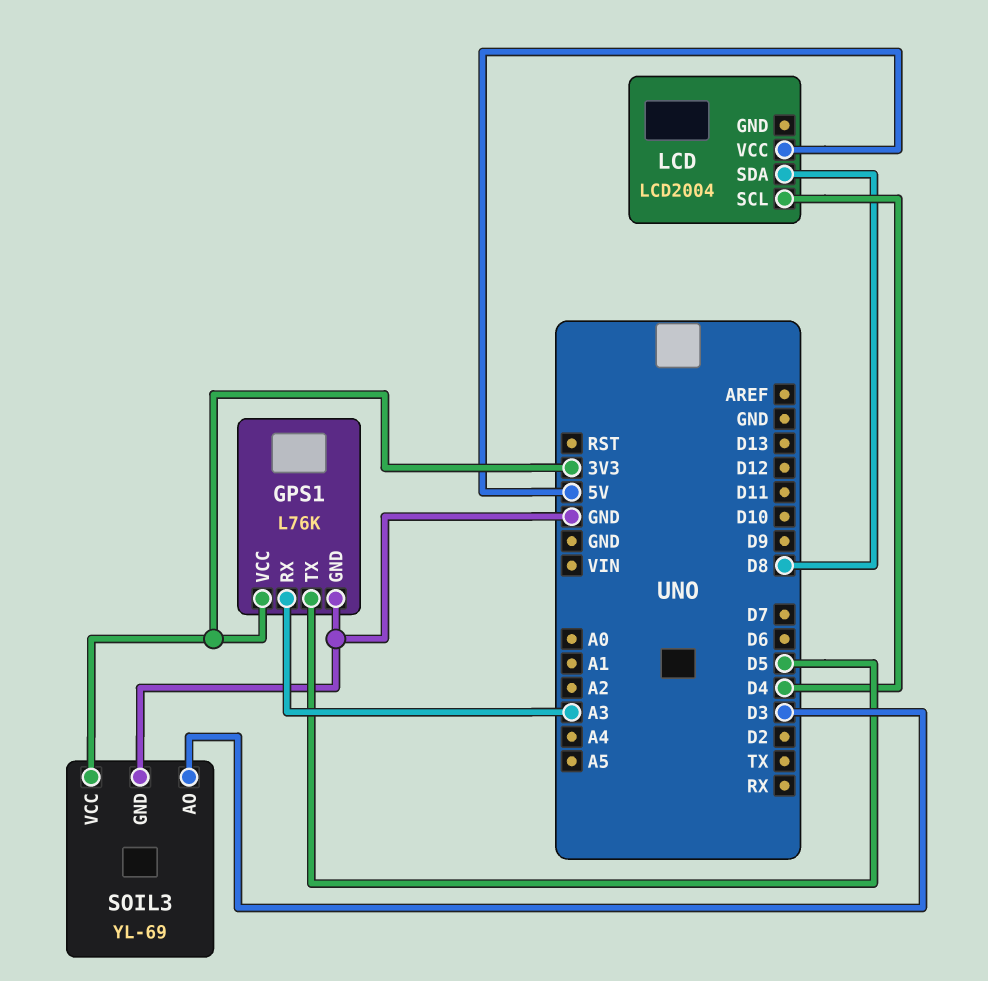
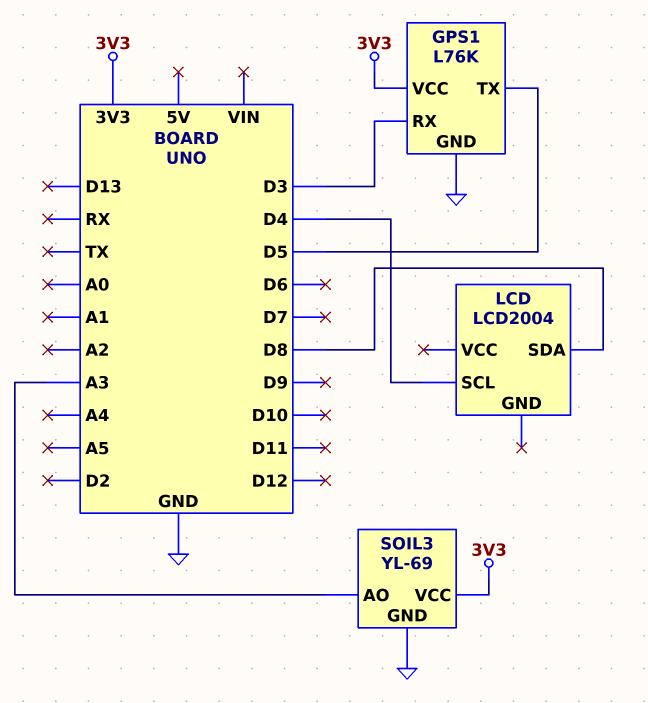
GPS1 pin RX: A3 -> D3
LCD pin VCC: 5V -> none
SOIL3 pin AO: D3 -> A3

